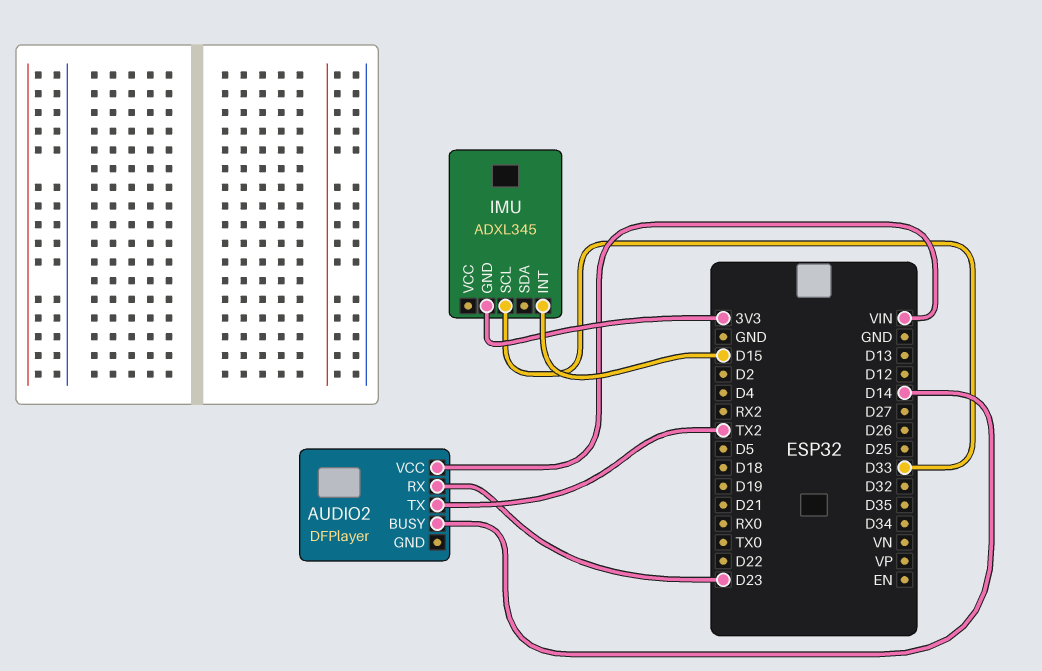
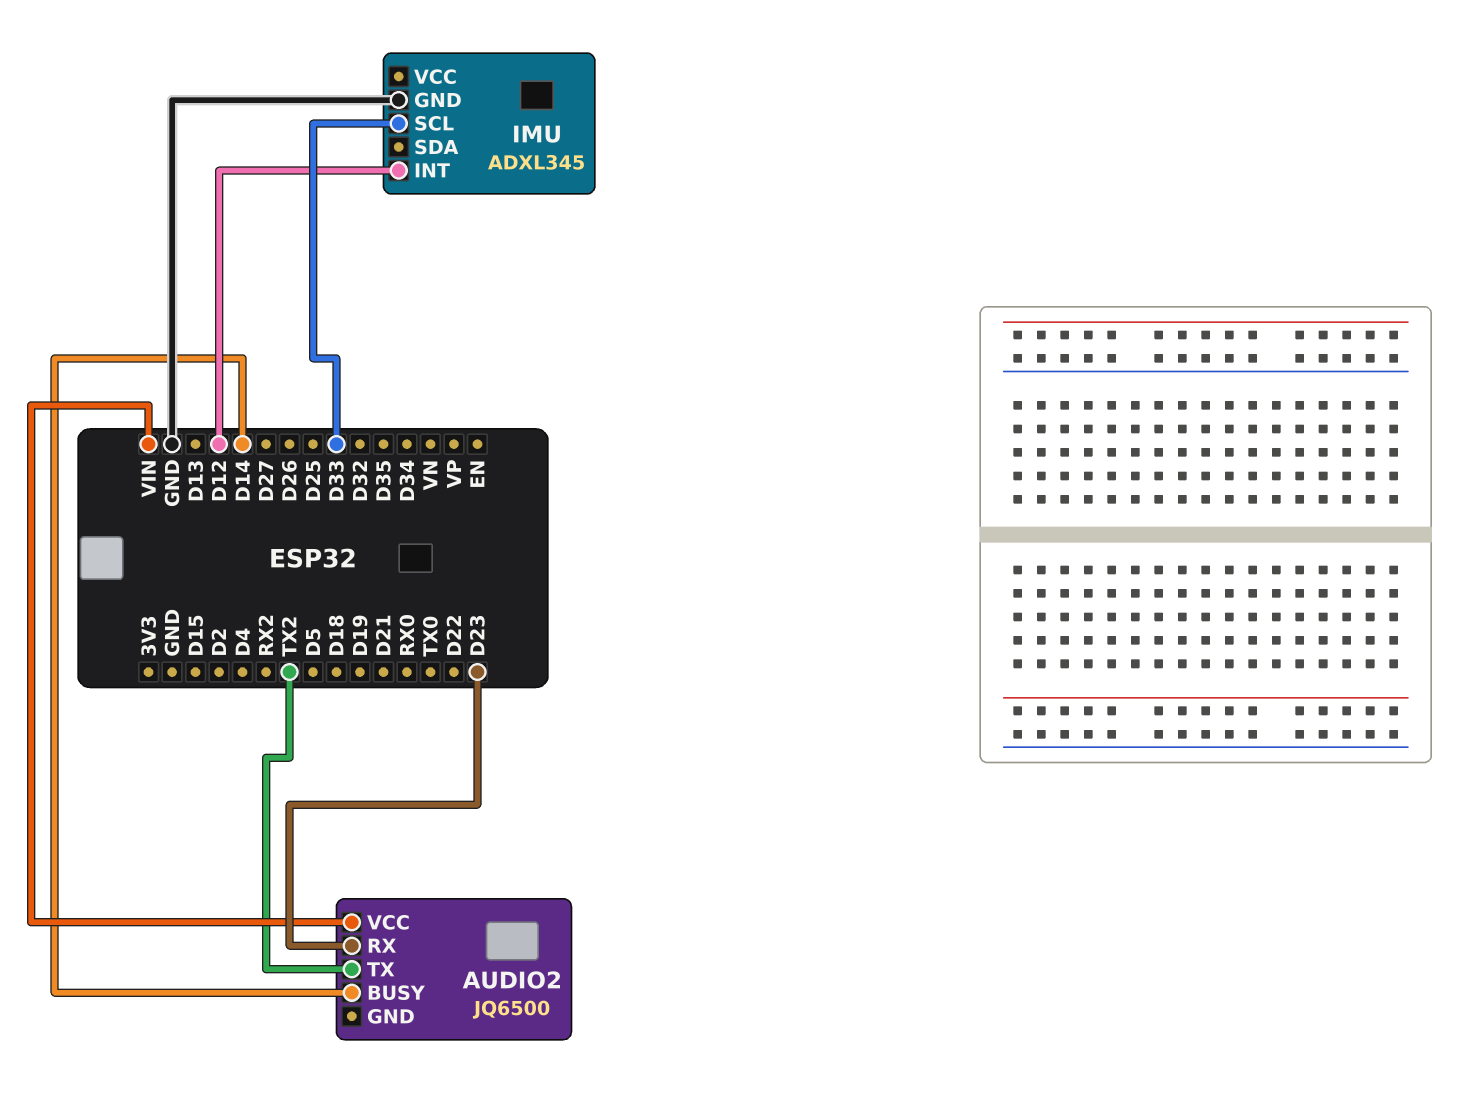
AUDIO2: DFPlayer -> JQ6500
IMU pin GND: 3V3 -> GND
IMU pin INT: D15 -> D12

